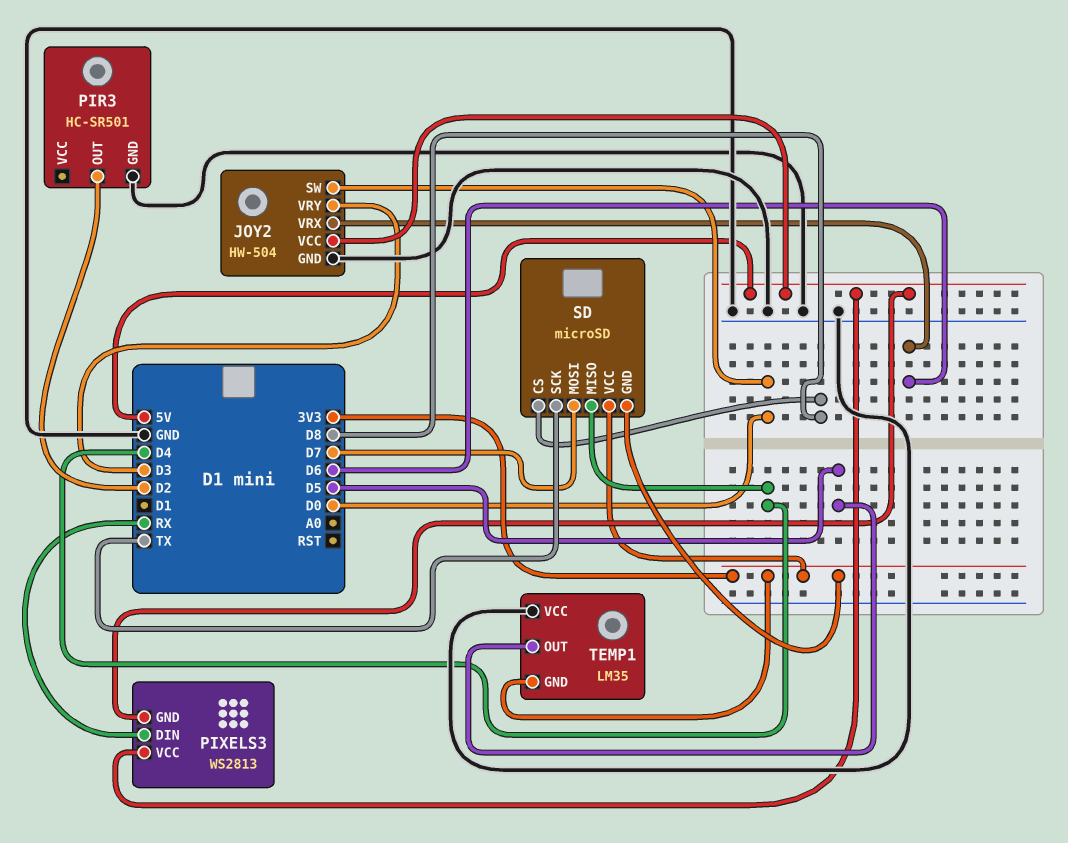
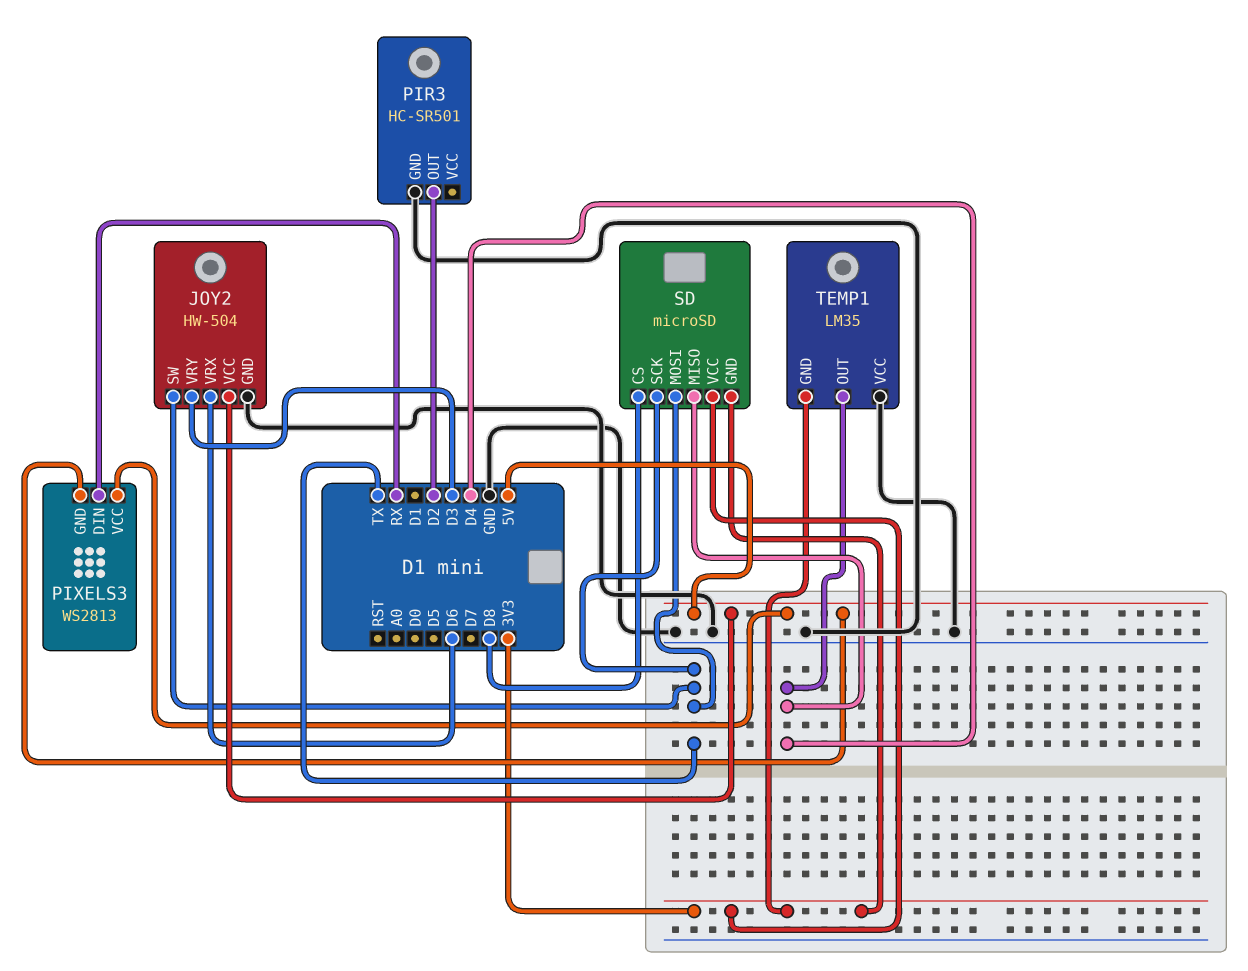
JOY2 pin SW: D0 -> TX
SD pin MOSI: D7 -> TX
TEMP1 pin OUT: D5 -> D4

